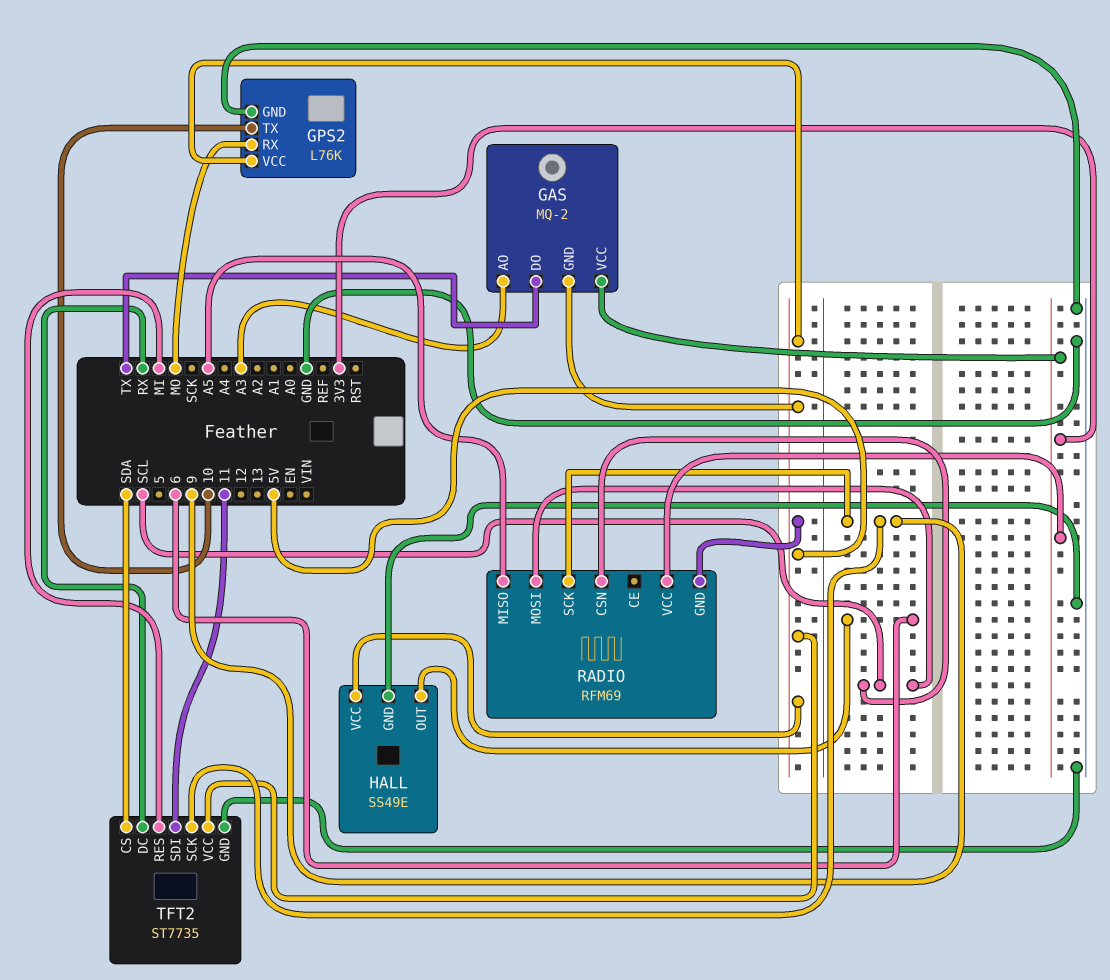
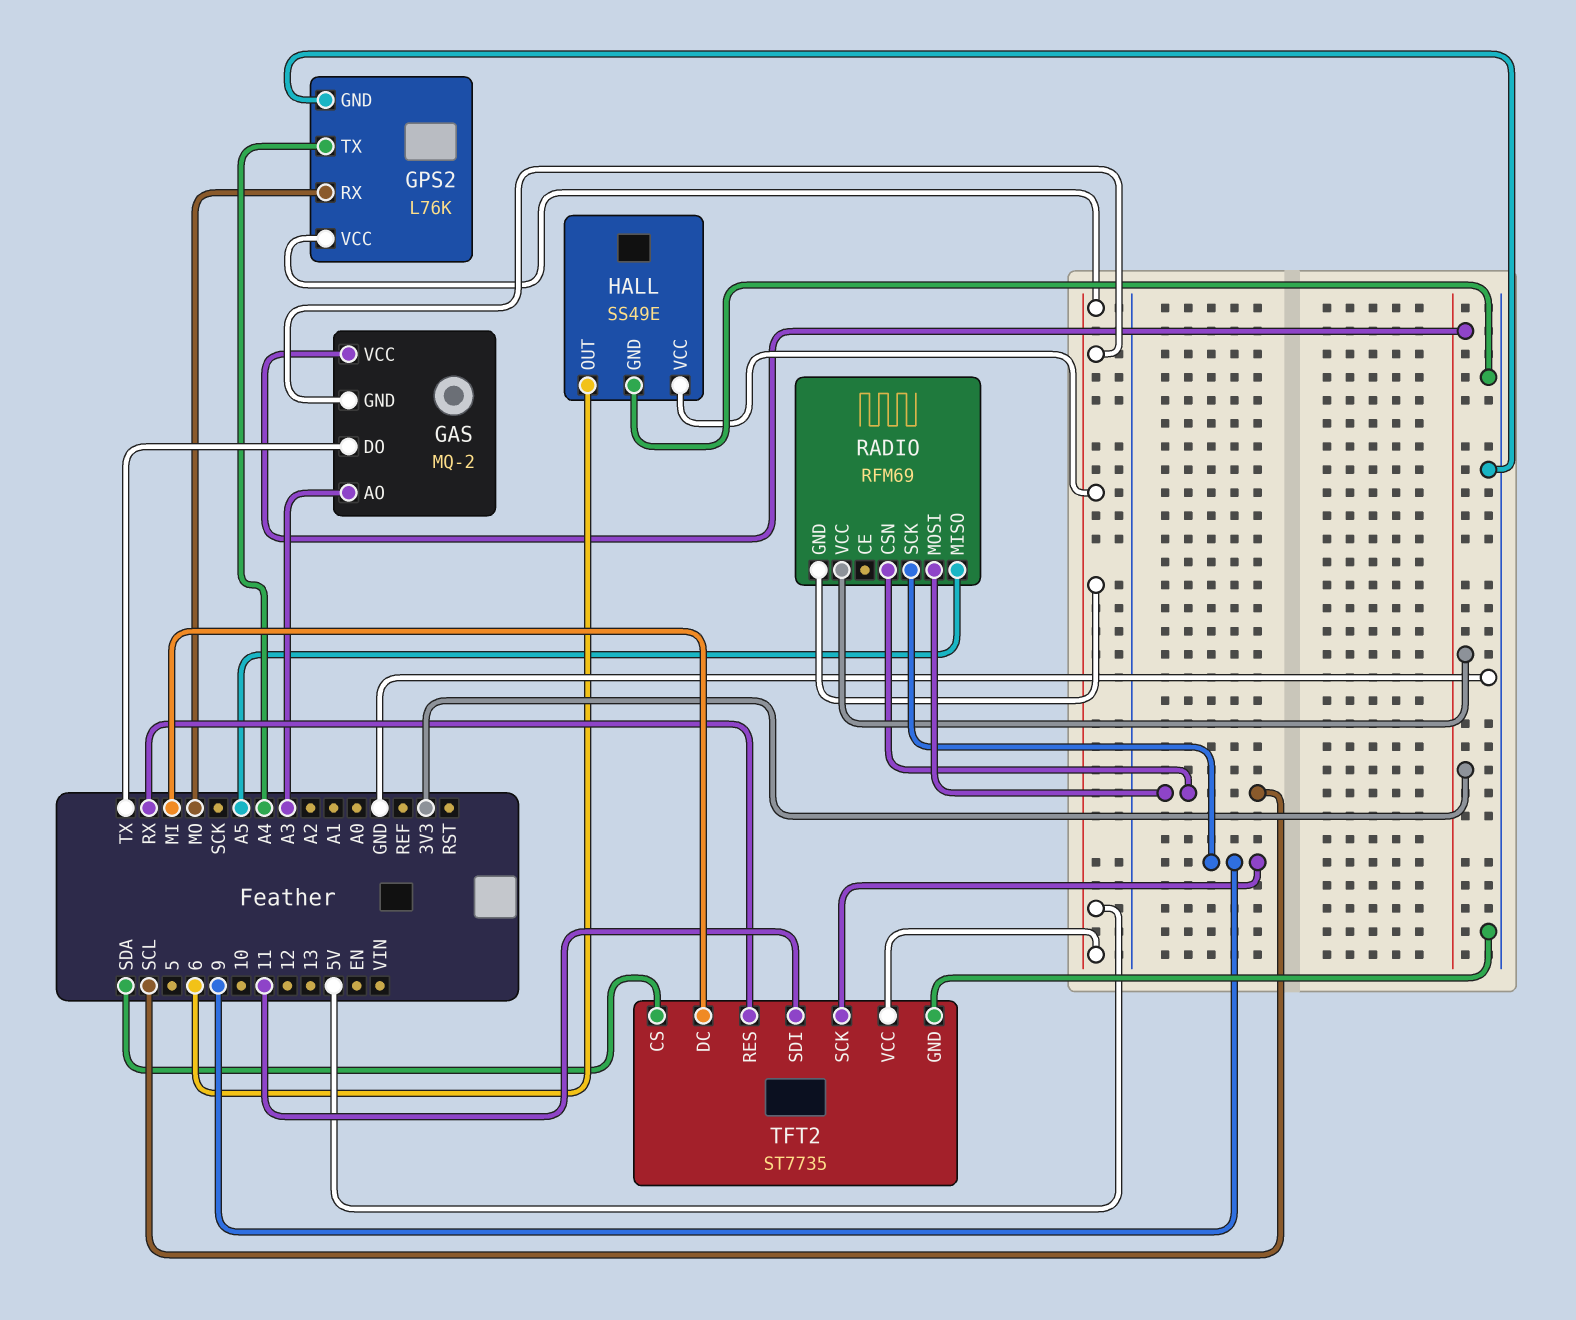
GPS2 pin TX: 10 -> A4
TFT2 pin DC: RX -> MI
TFT2 pin RES: MI -> RX

